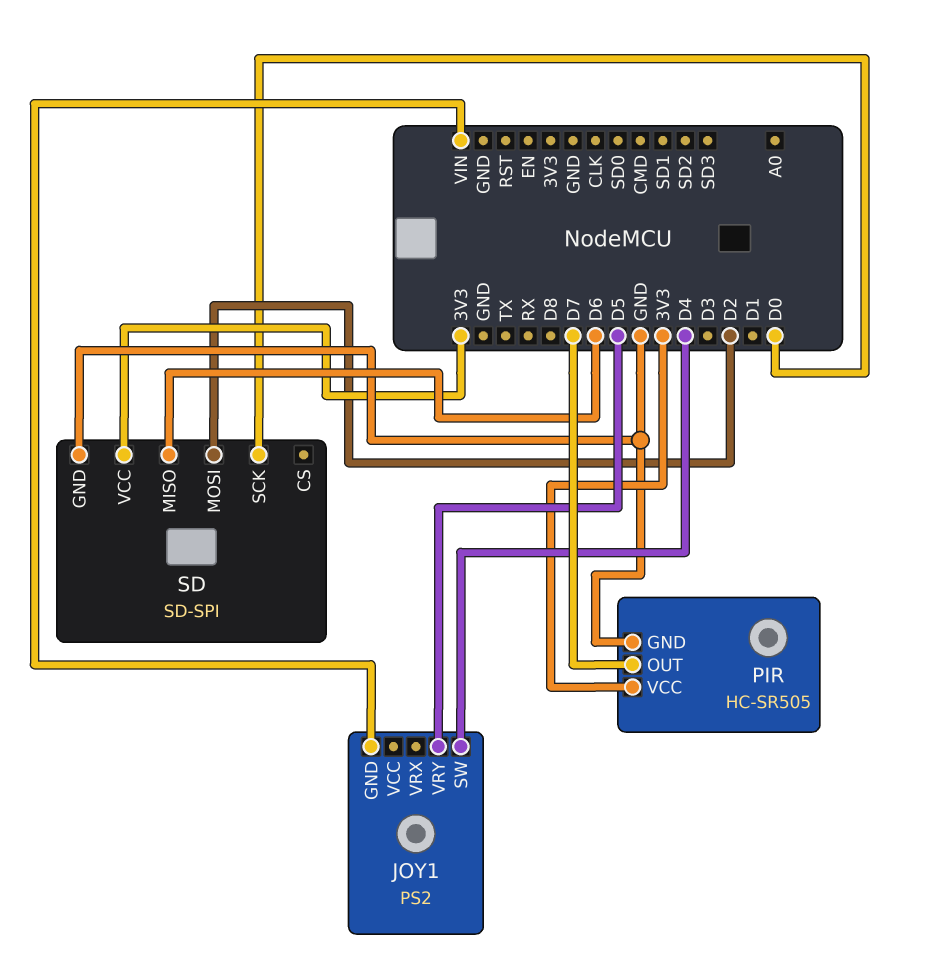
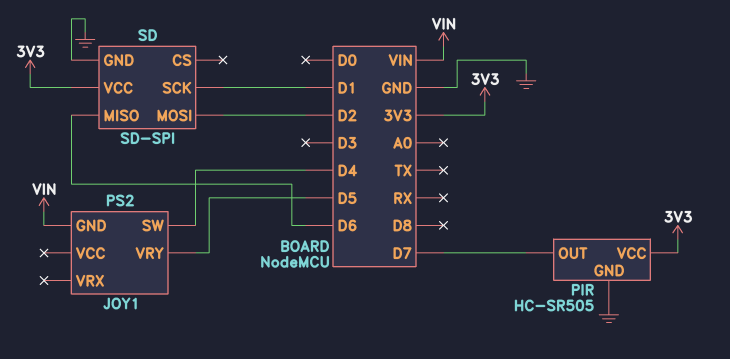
SD pin SCK: D0 -> D1

